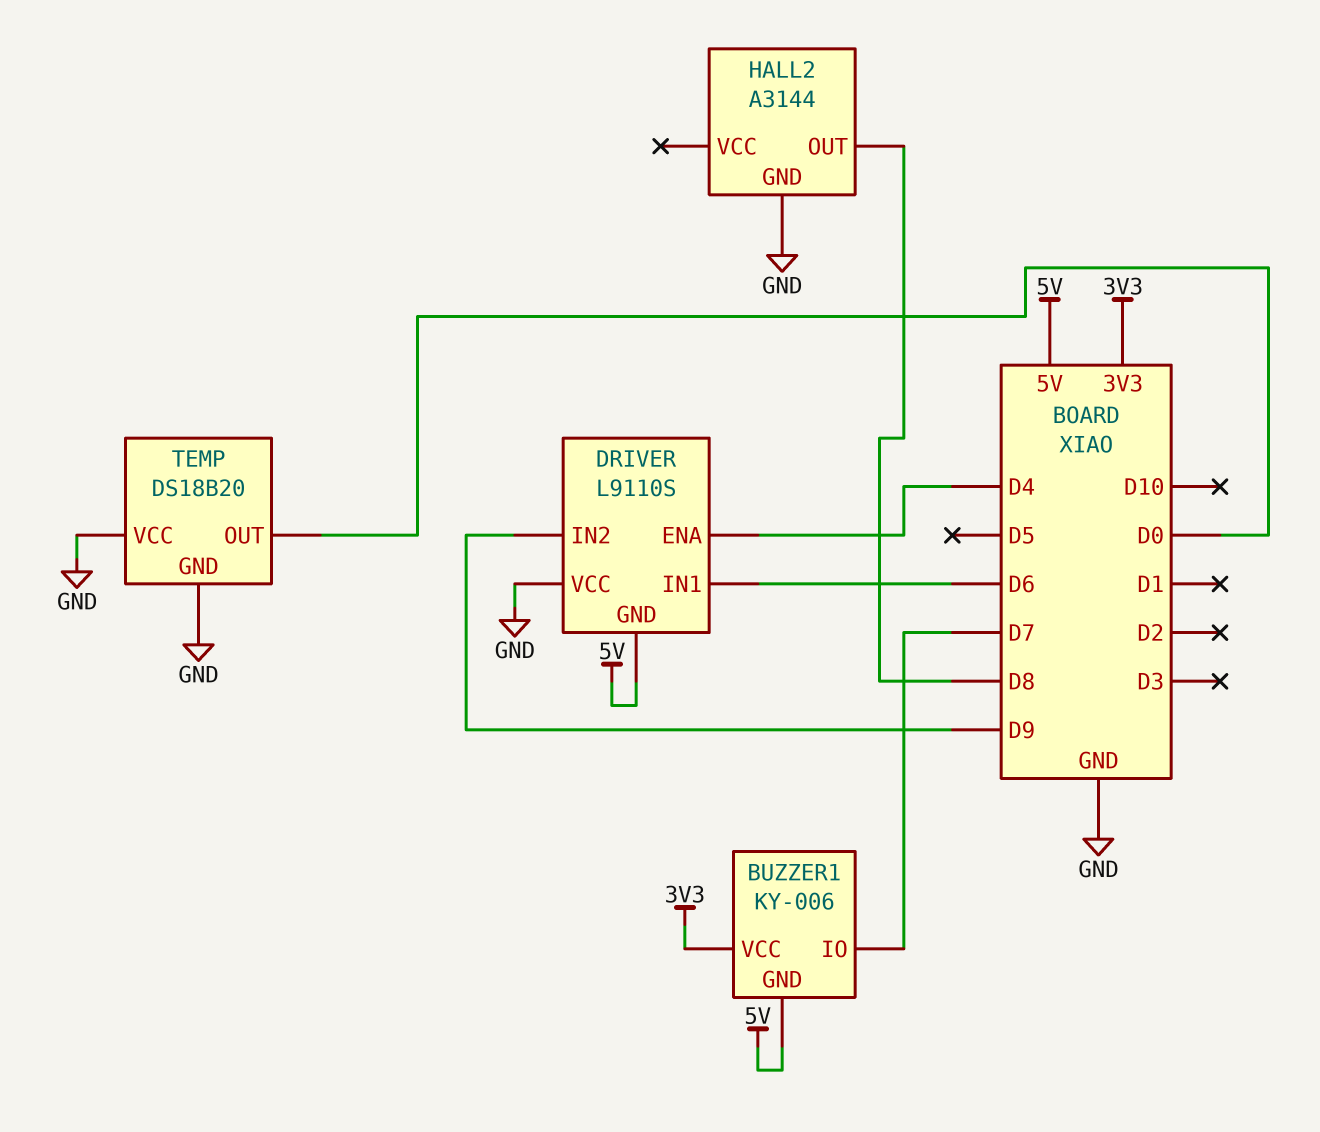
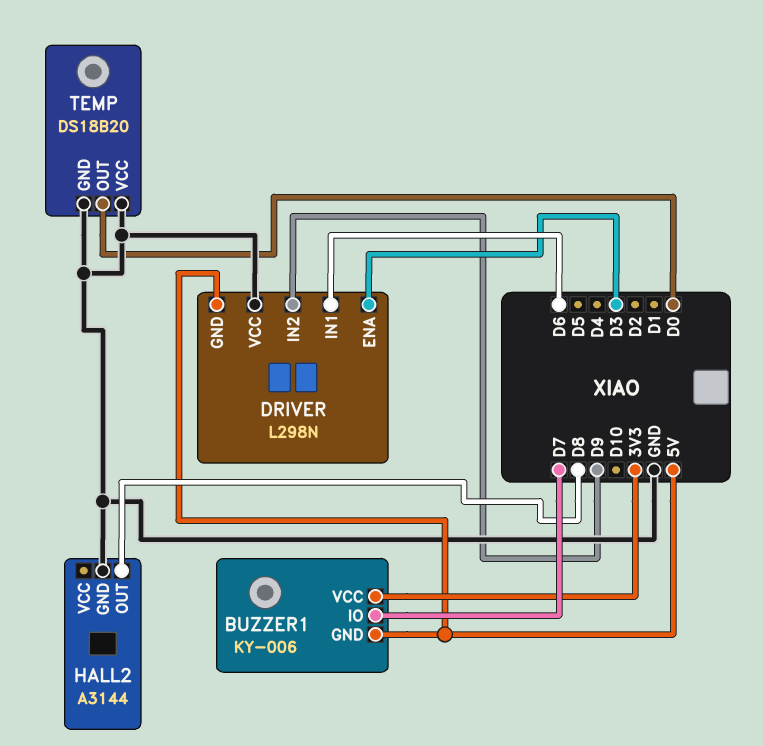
DRIVER: L9110S -> L298N
DRIVER pin ENA: D4 -> D3

